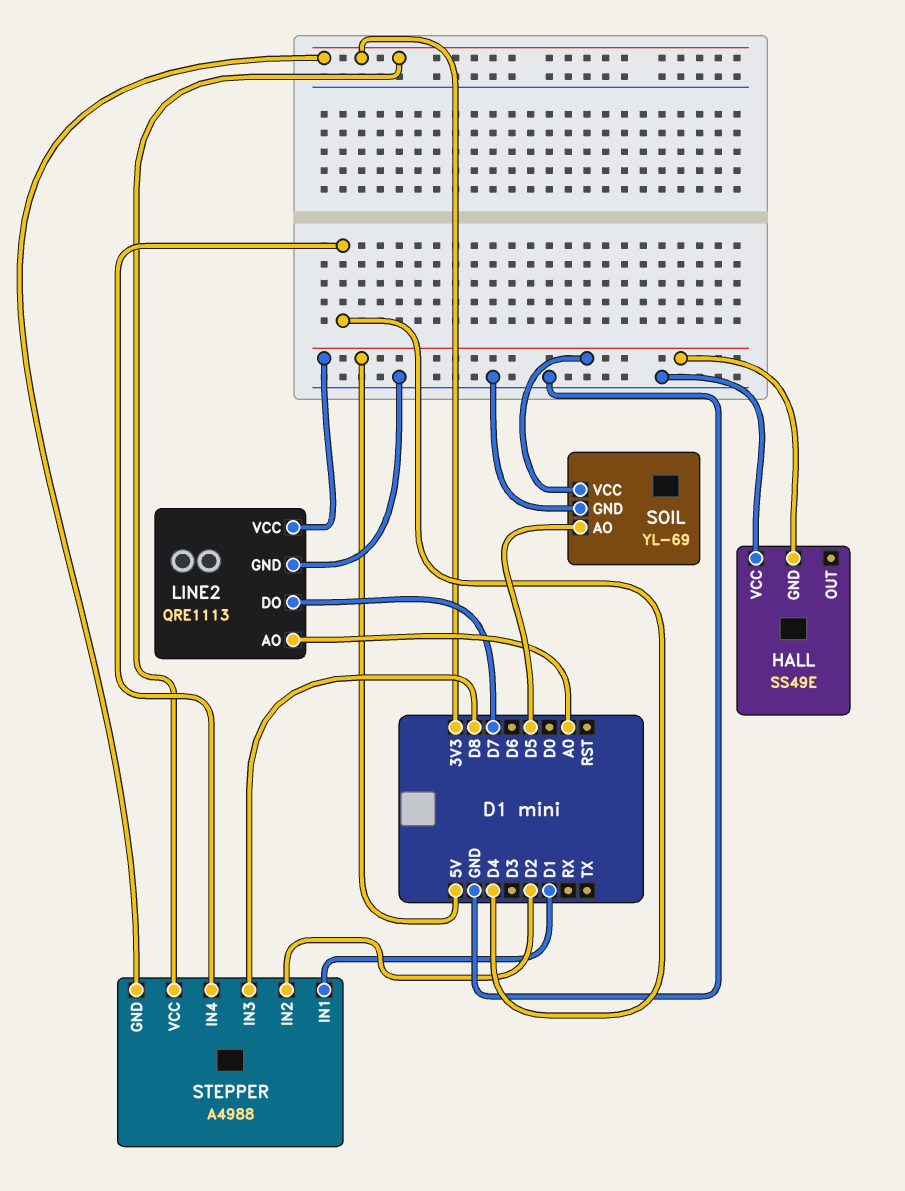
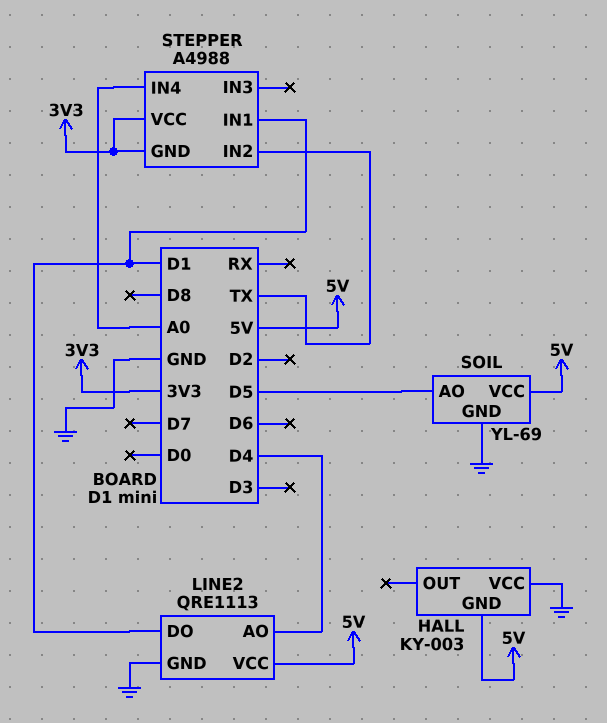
HALL: SS49E -> KY-003
LINE2 pin AO: A0 -> D4
LINE2 pin DO: D7 -> D1
STEPPER pin IN2: D2 -> TX
STEPPER pin IN3: D8 -> none
STEPPER pin IN4: D4 -> A0

